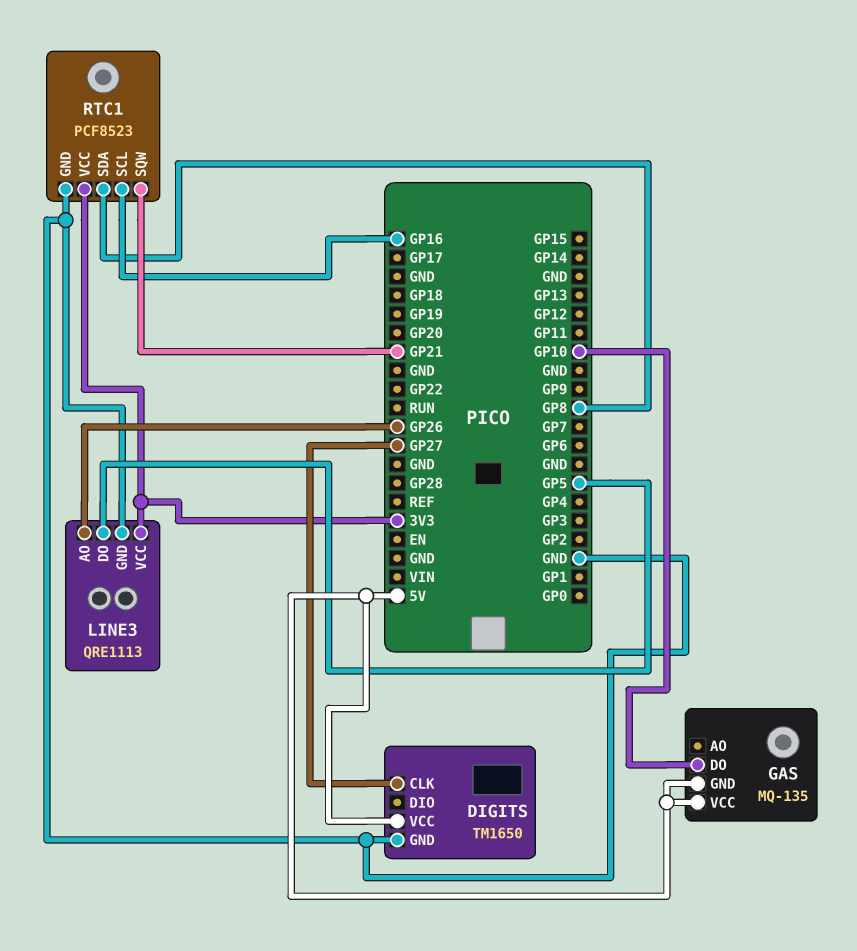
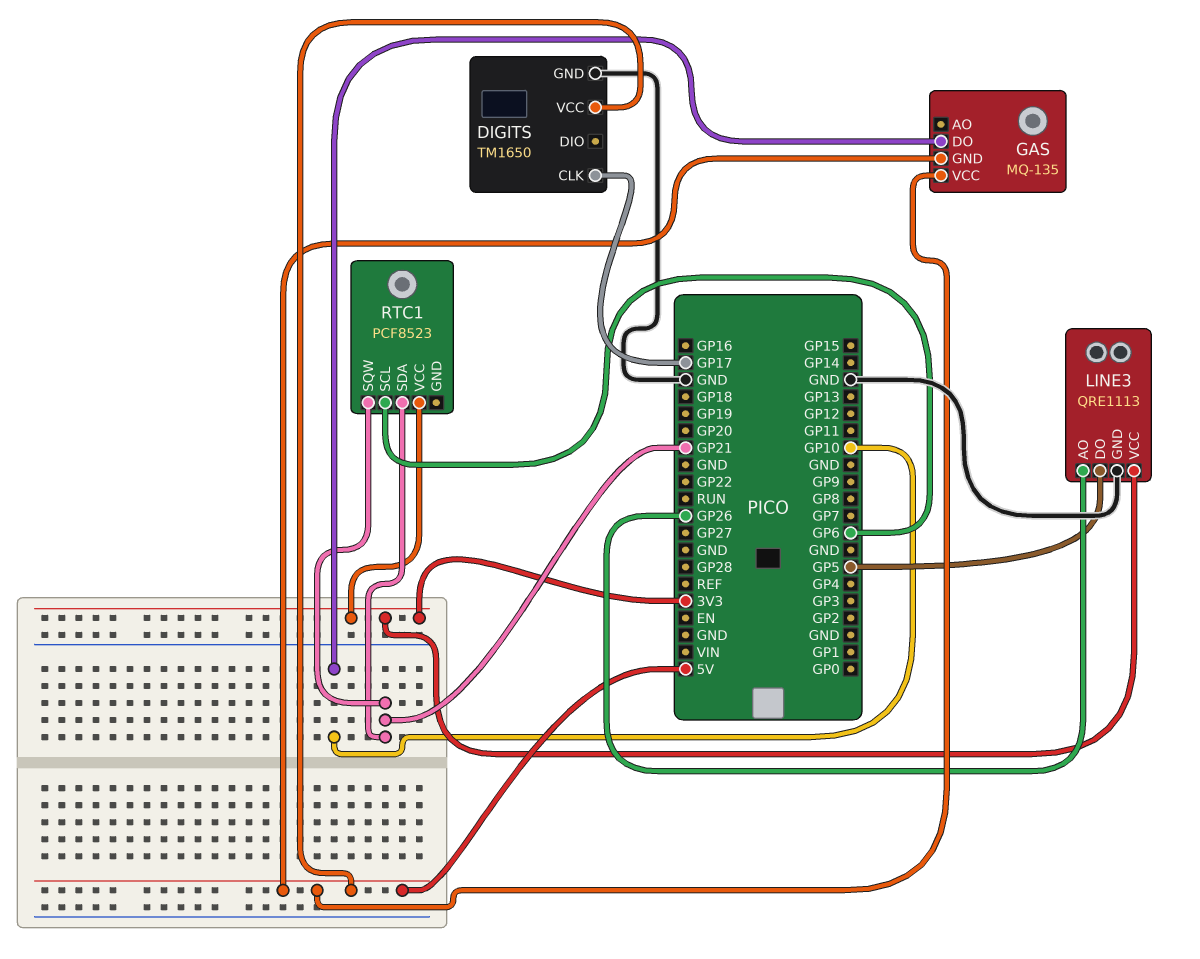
DIGITS pin CLK: GP27 -> GP17
RTC1 pin GND: GND -> none
RTC1 pin SCL: GP16 -> GP6
RTC1 pin SDA: GP8 -> GP21

